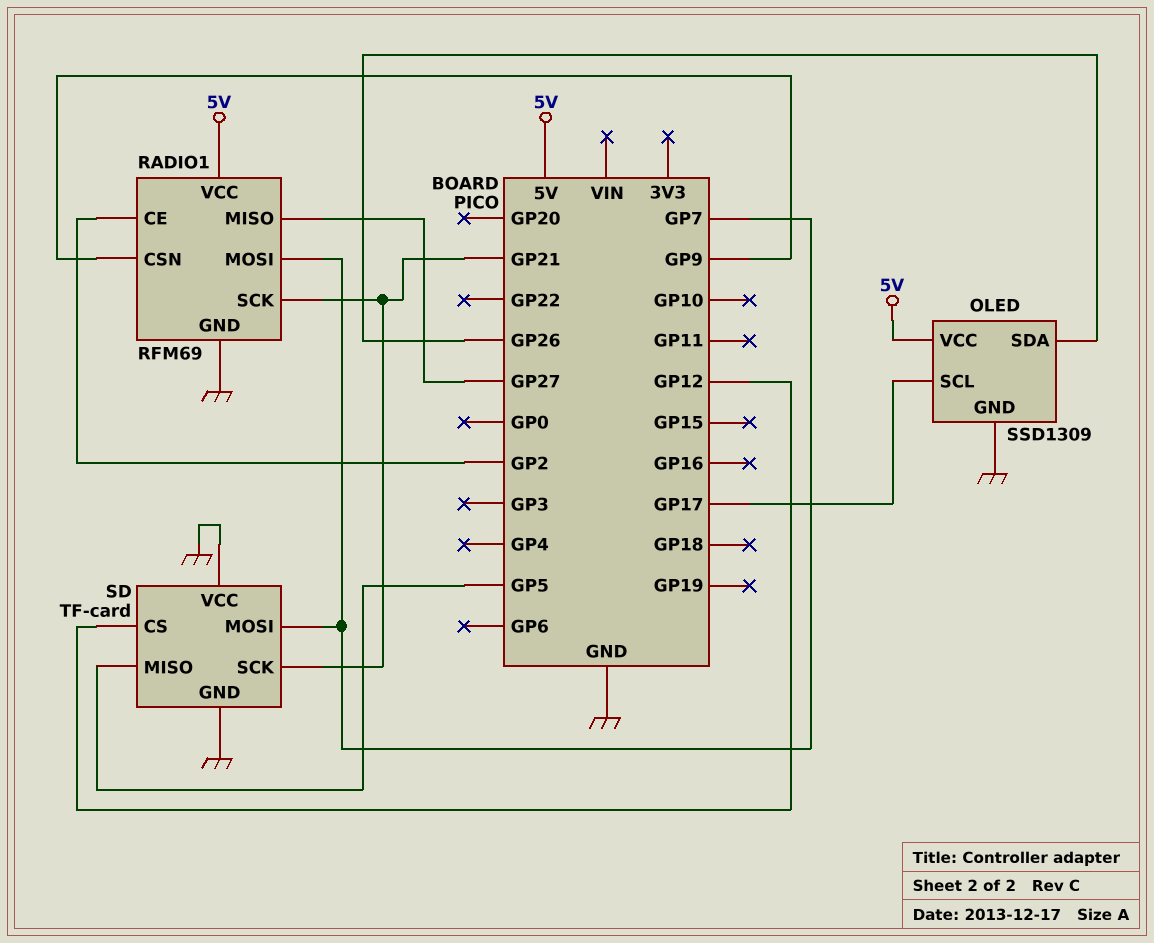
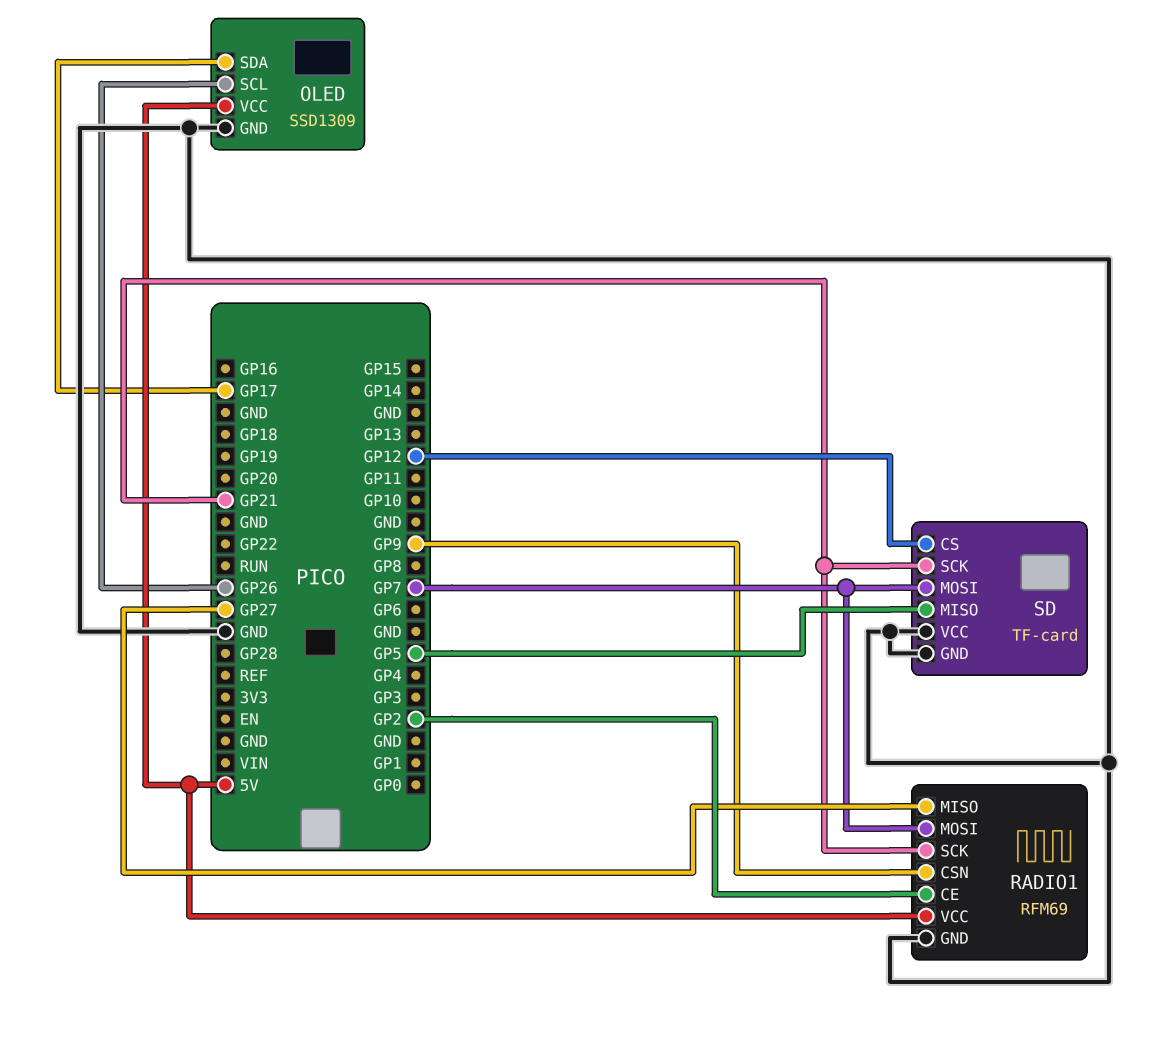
OLED pin SCL: GP17 -> GP26
OLED pin SDA: GP26 -> GP17

